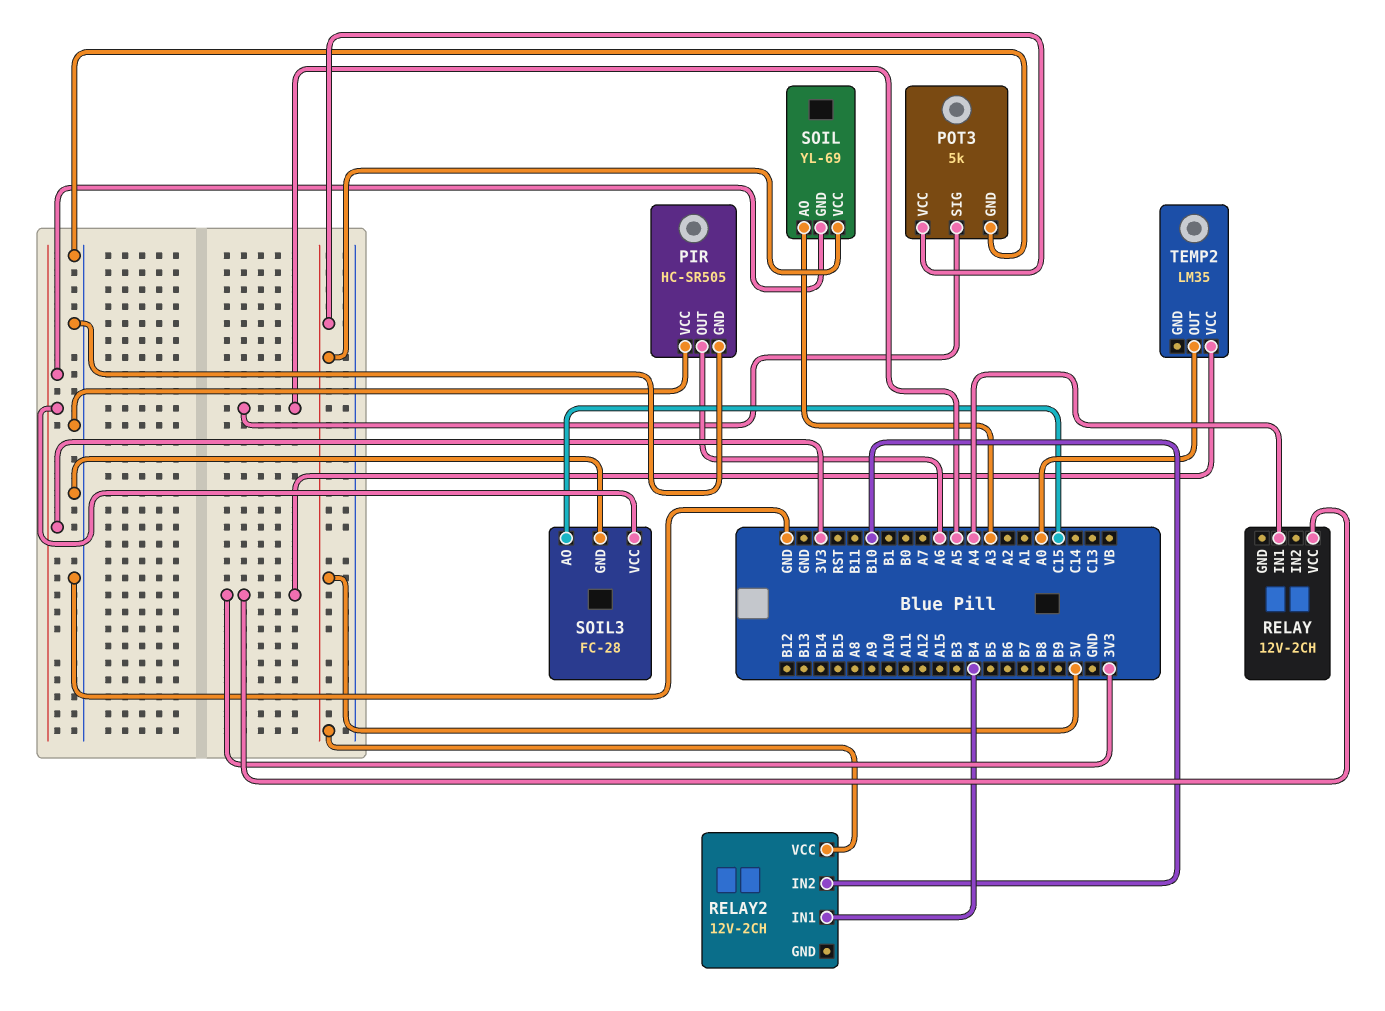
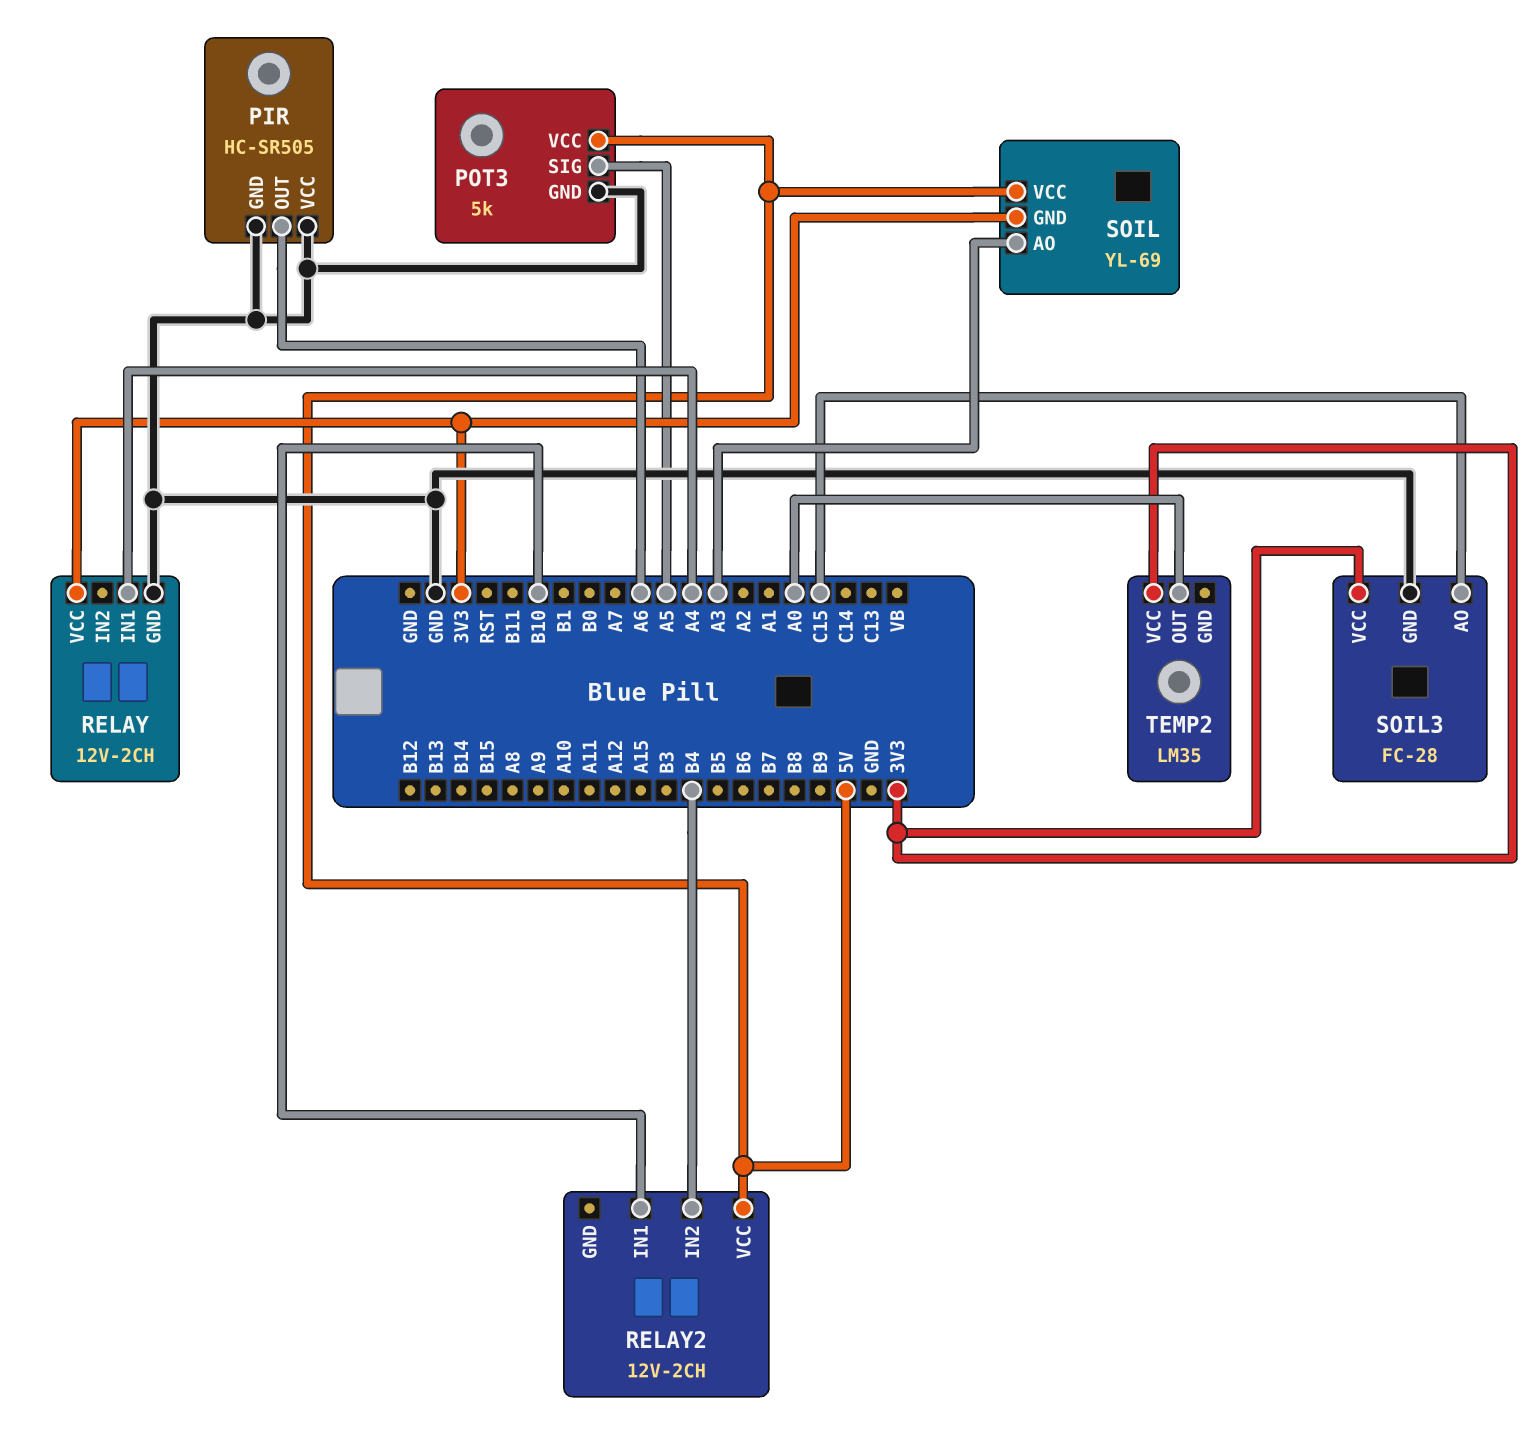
RELAY pin GND: none -> GND
RELAY2 pin IN1: B4 -> B10
RELAY2 pin IN2: B10 -> B4

